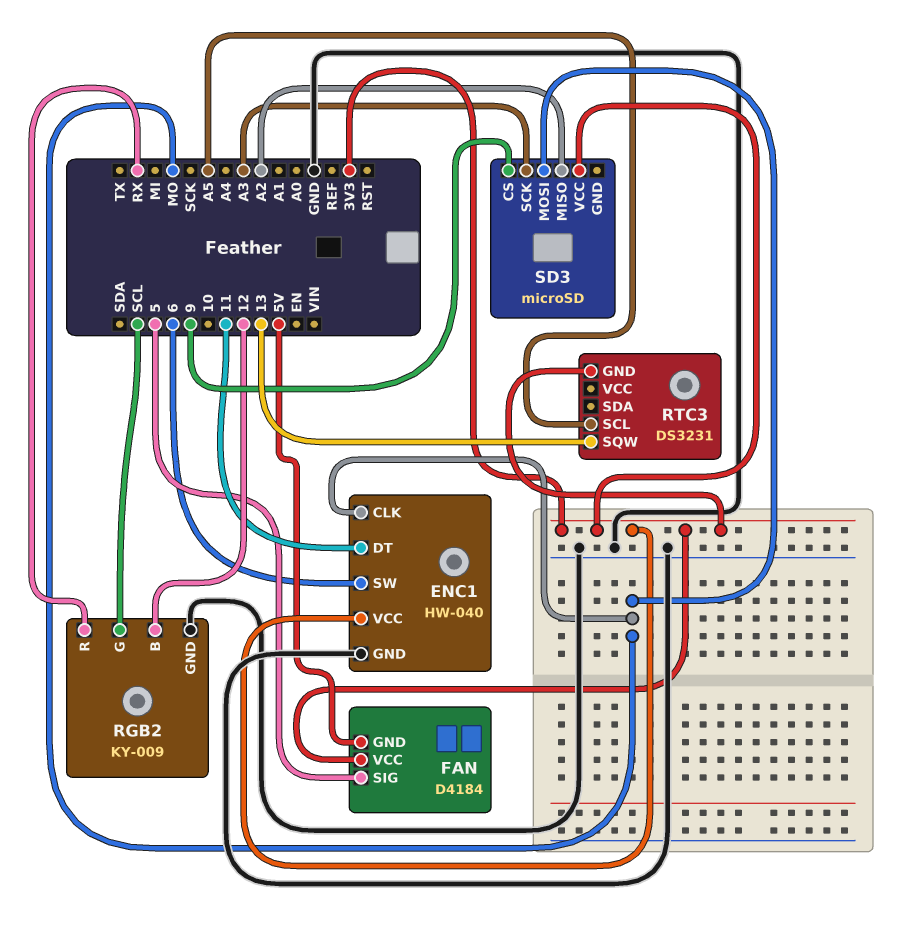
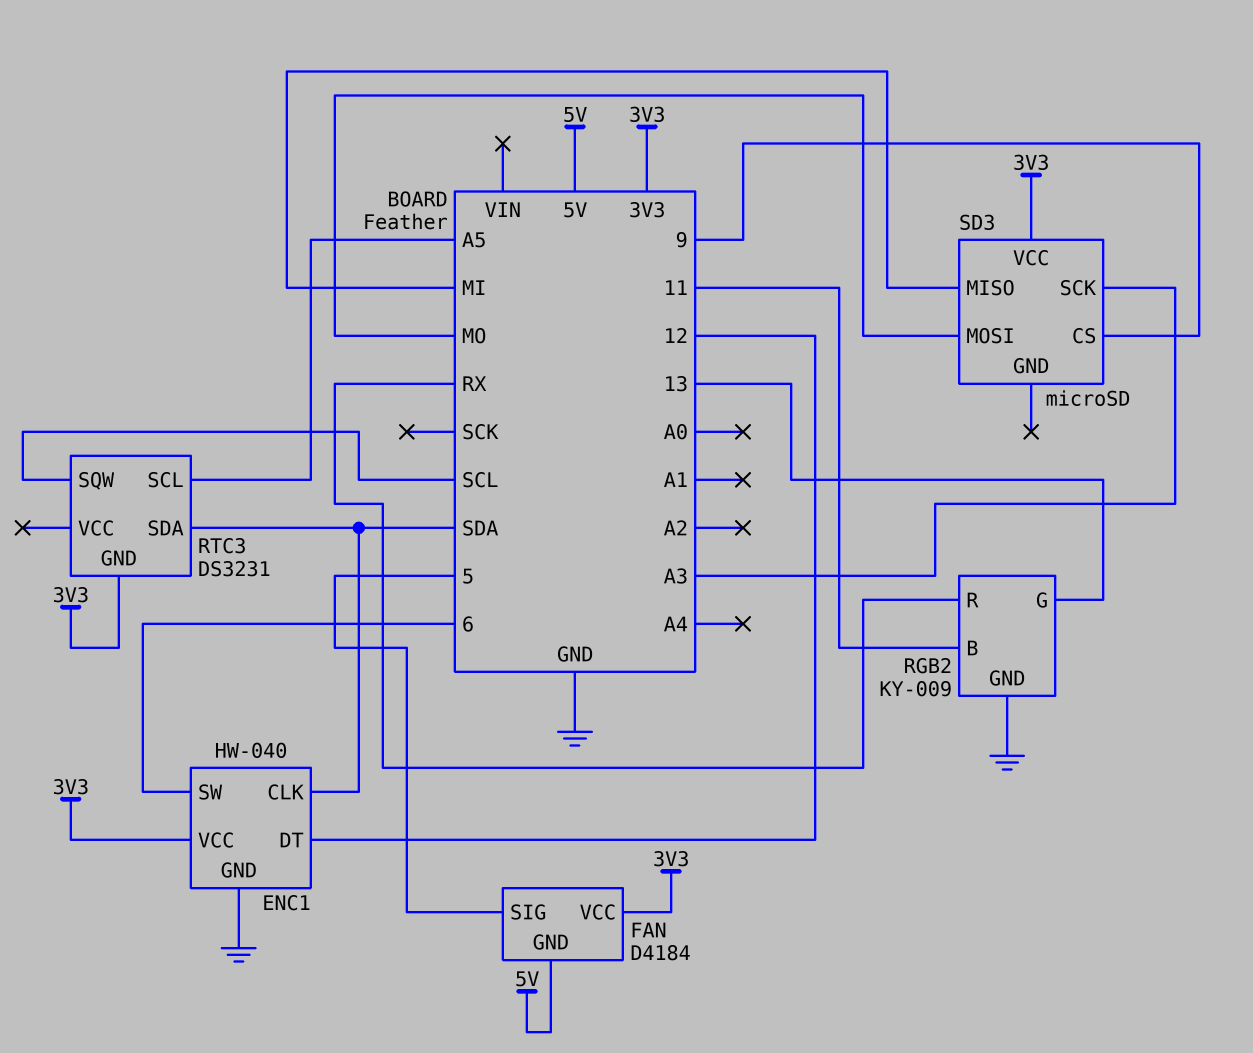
ENC1 pin CLK: MO -> SDA
ENC1 pin DT: 11 -> 12
RGB2 pin B: 12 -> 11
RGB2 pin G: SCL -> 13
RTC3 pin SDA: none -> SDA
RTC3 pin SQW: 13 -> SCL
SD3 pin MISO: A2 -> MI

